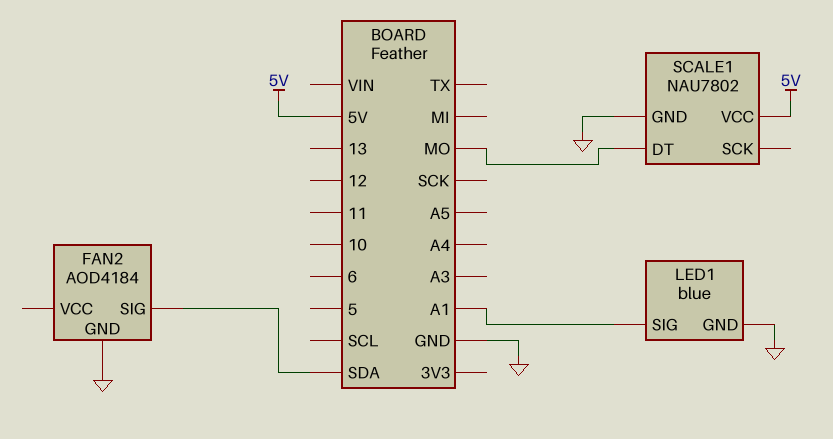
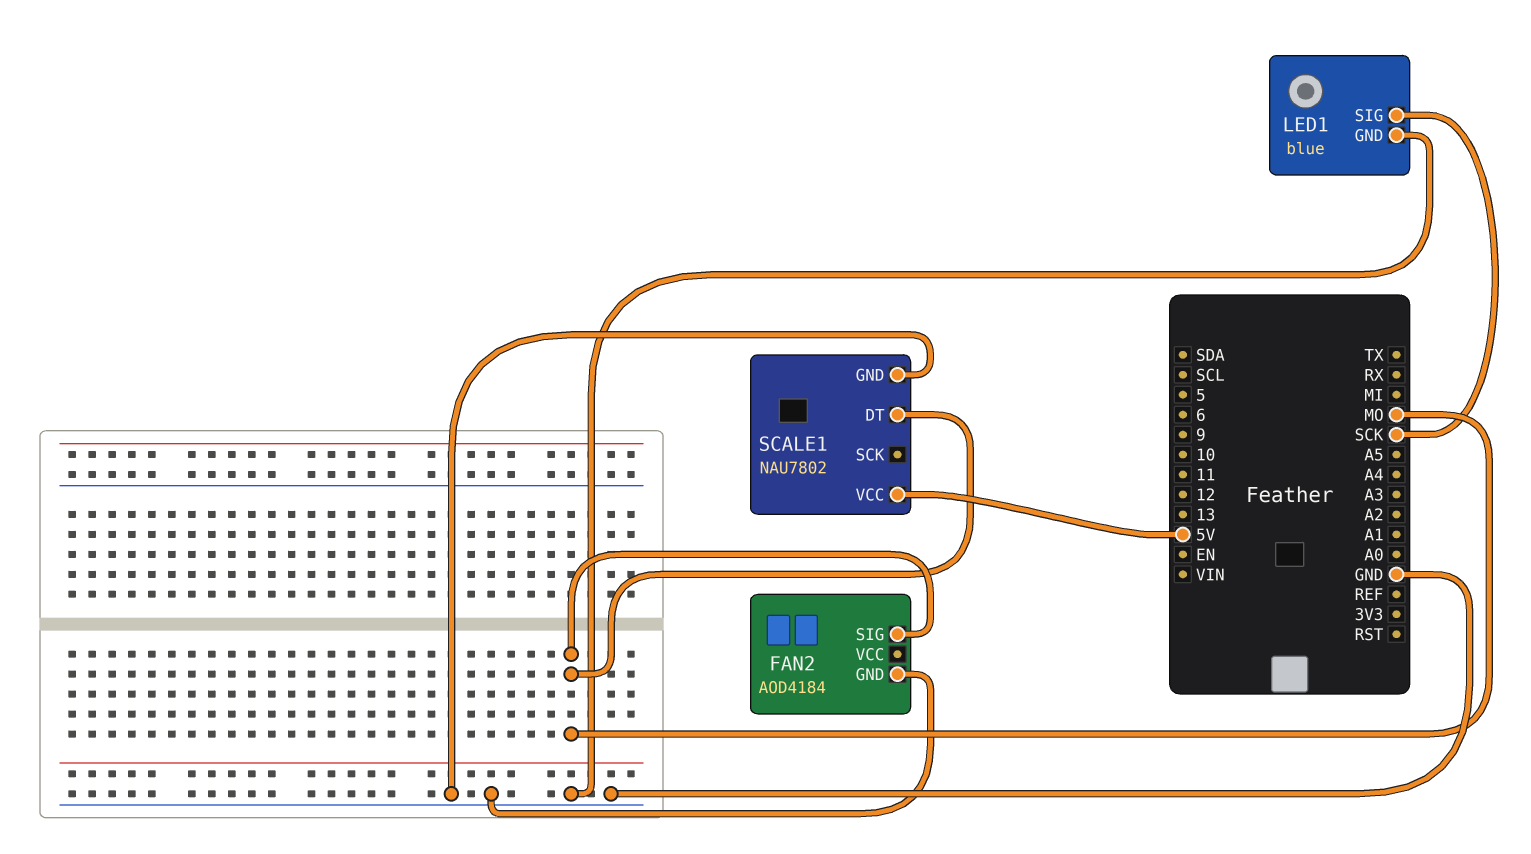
FAN2 pin SIG: SDA -> MO
LED1 pin SIG: A1 -> SCK

